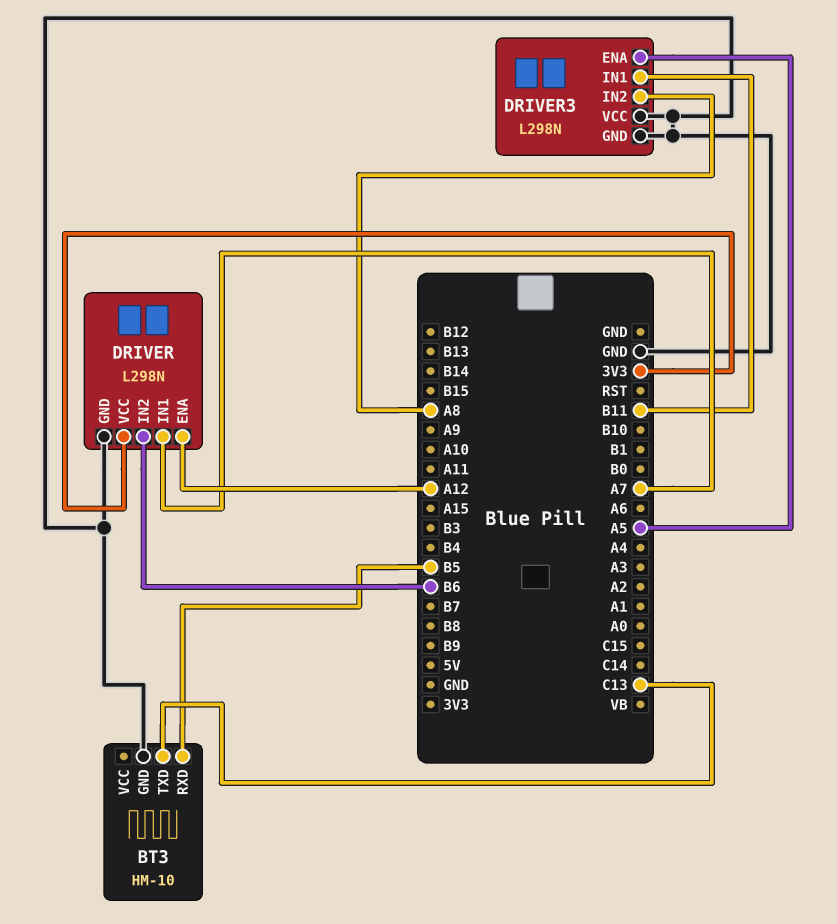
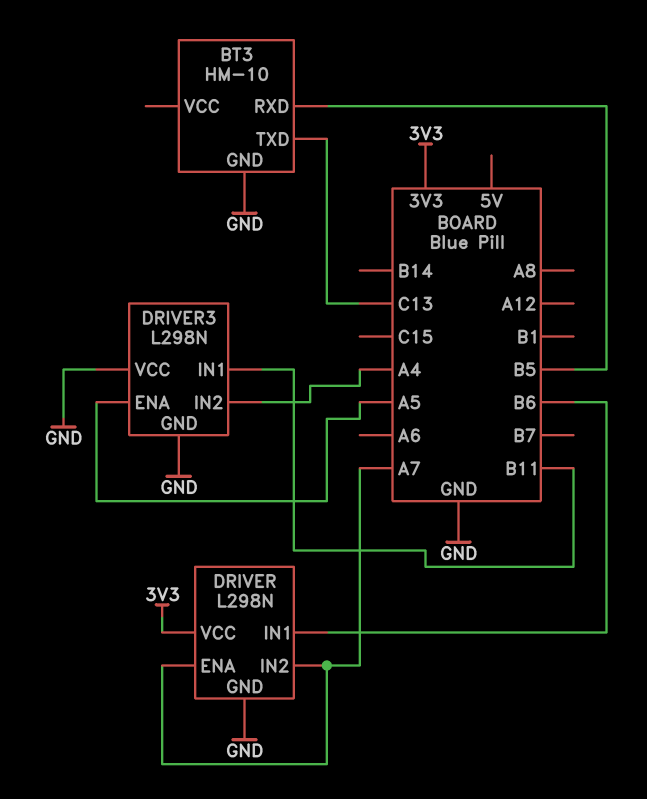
DRIVER pin ENA: A12 -> A7
DRIVER pin IN1: A7 -> B6
DRIVER pin IN2: B6 -> A7
DRIVER3 pin IN2: A8 -> A4

